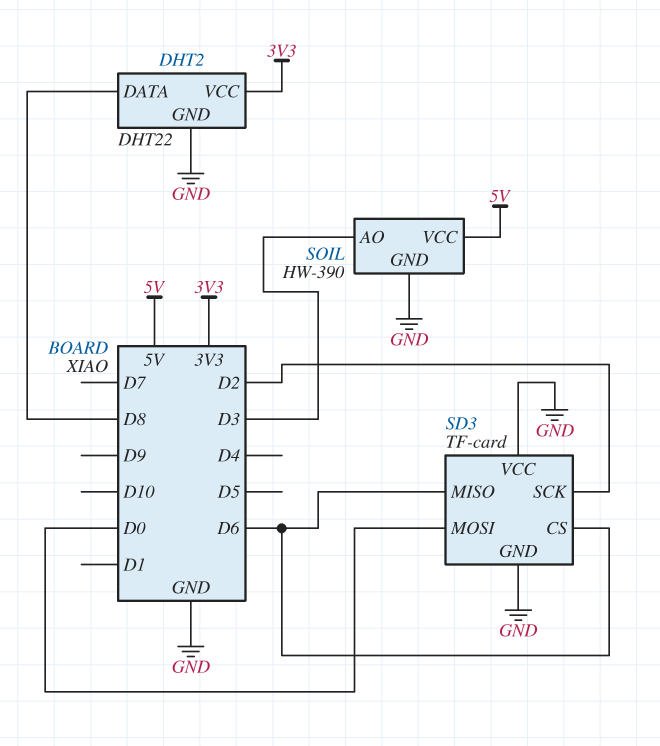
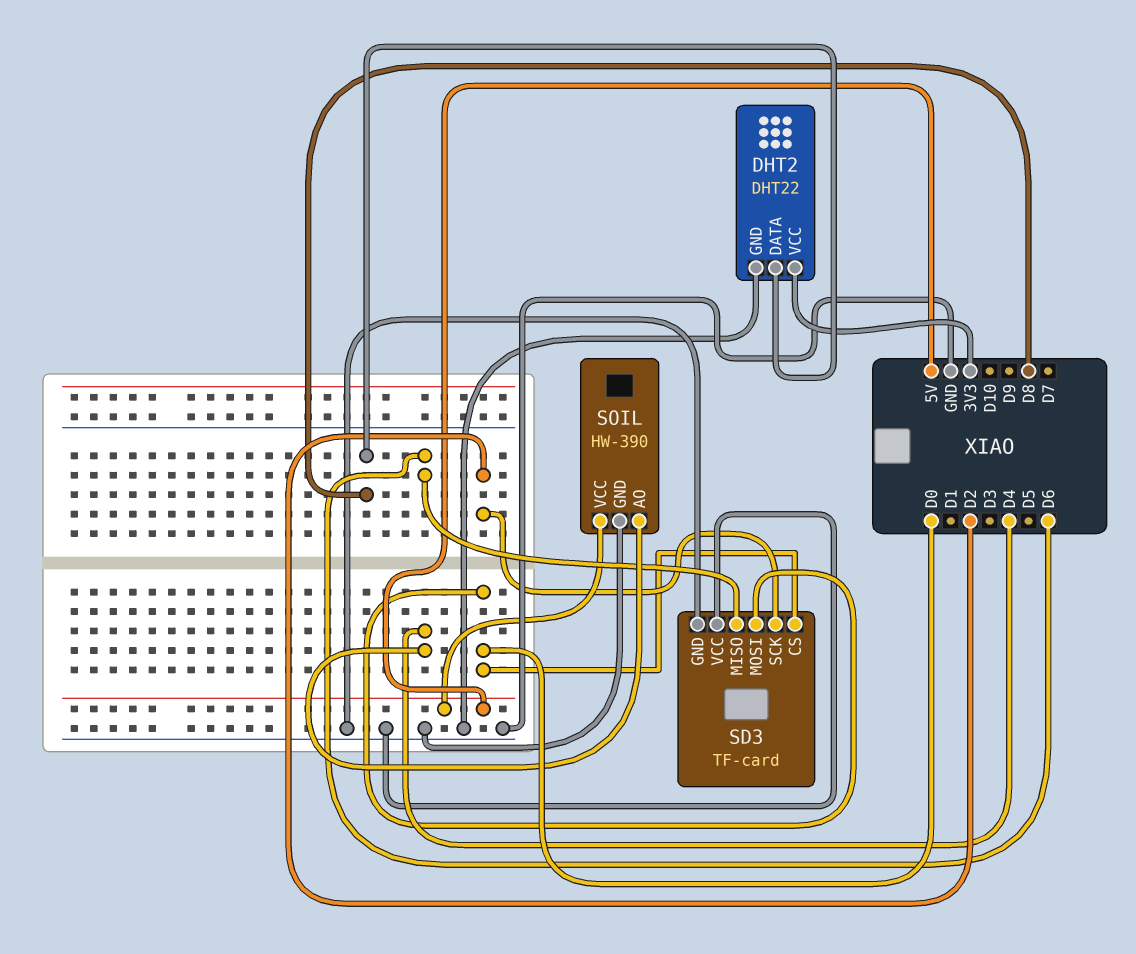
SD3 pin CS: D6 -> D0
SOIL pin AO: D3 -> D4

